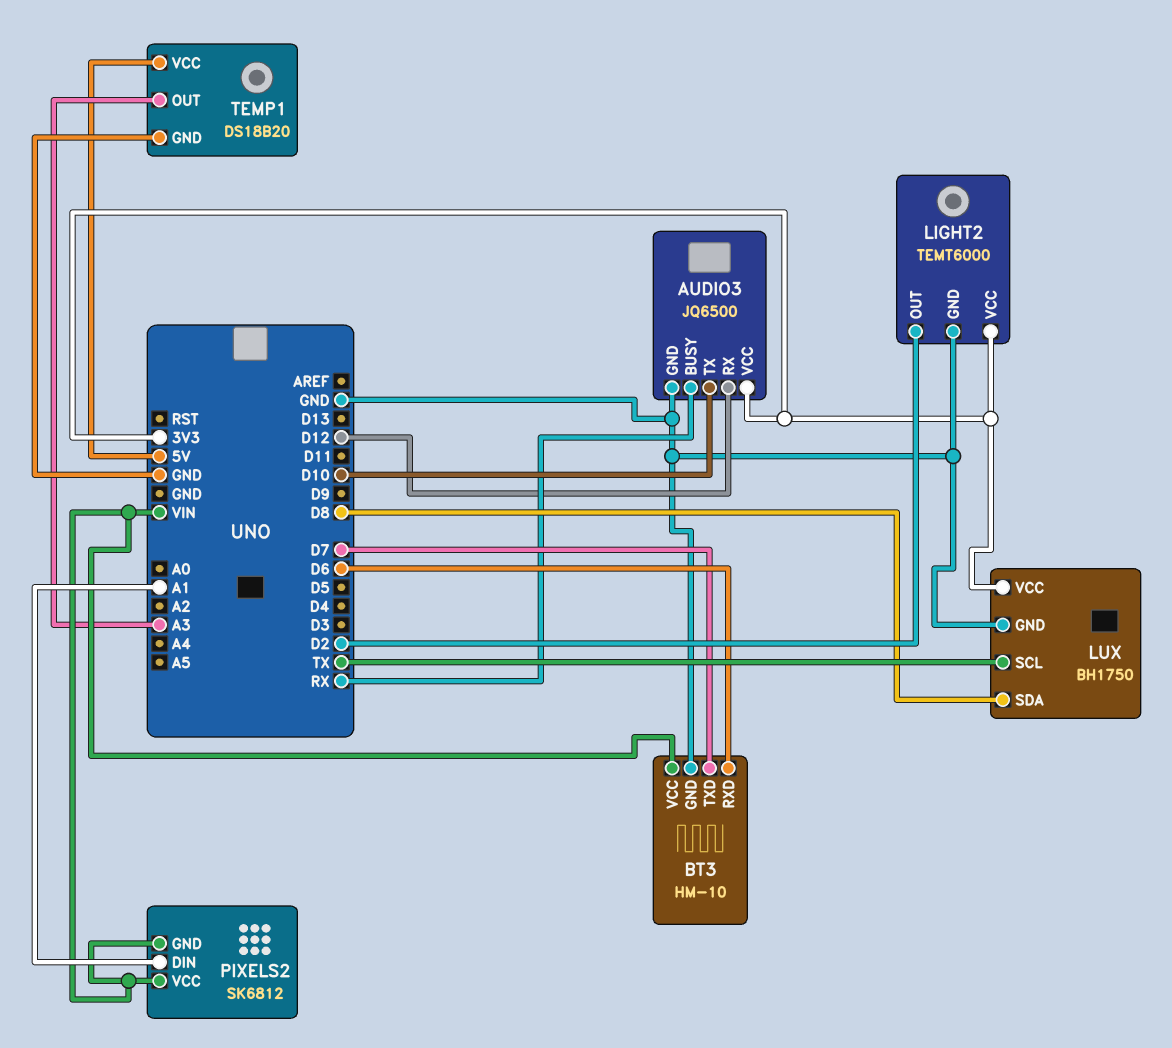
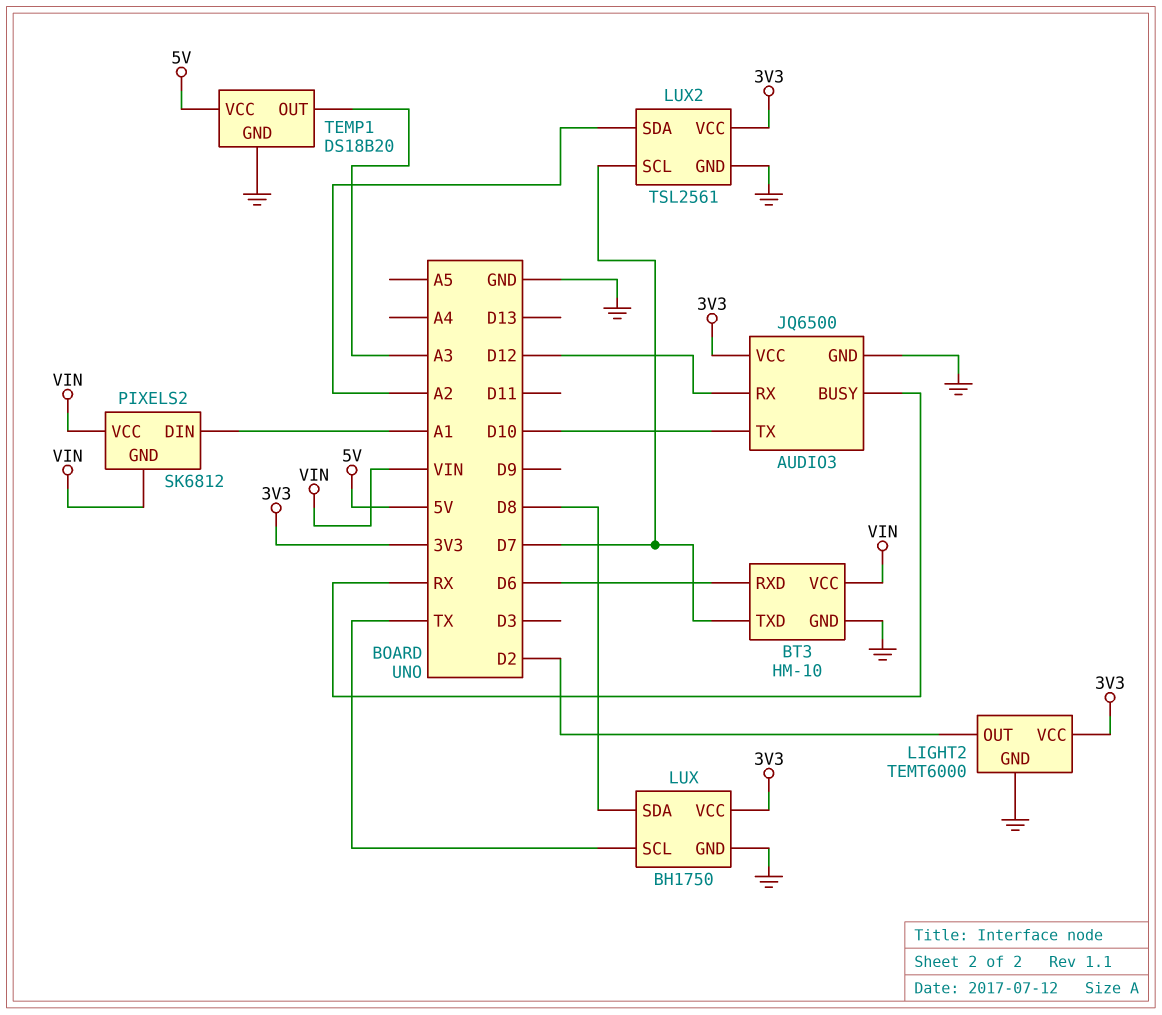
LUX2: none -> TSL2561
LUX2 pin GND: none -> GND
LUX2 pin SCL: none -> D7
LUX2 pin SDA: none -> A2
LUX2 pin VCC: none -> 3V3

